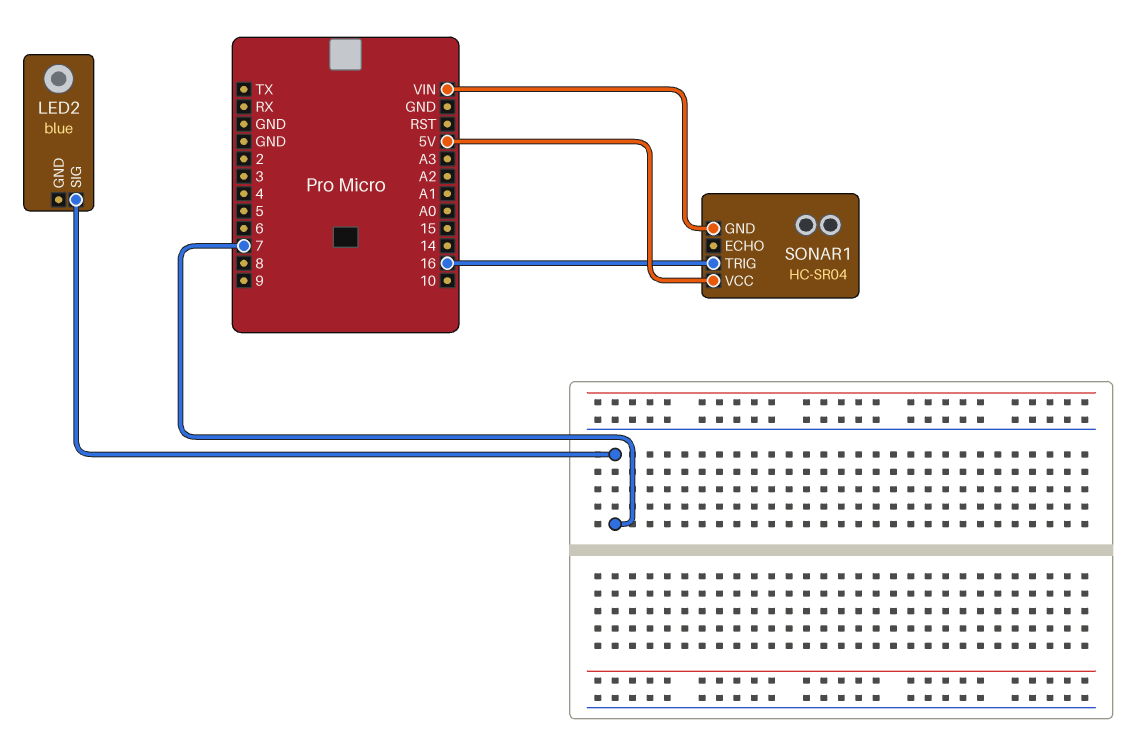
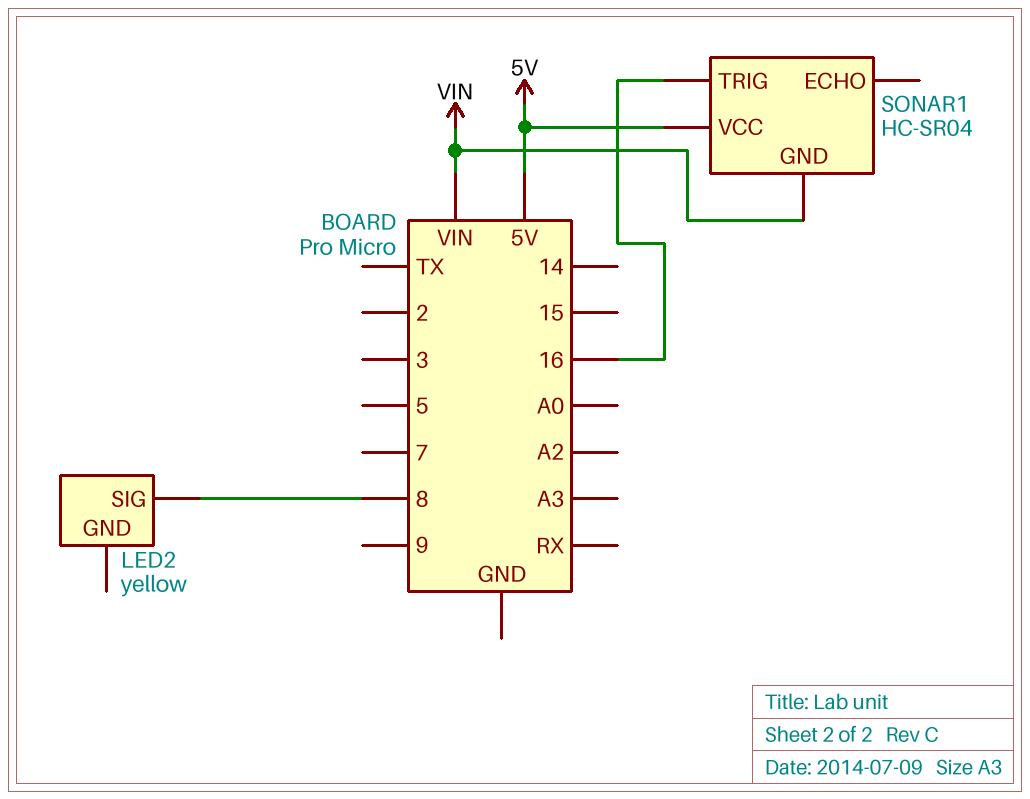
LED2: blue -> yellow
LED2 pin SIG: 7 -> 8

